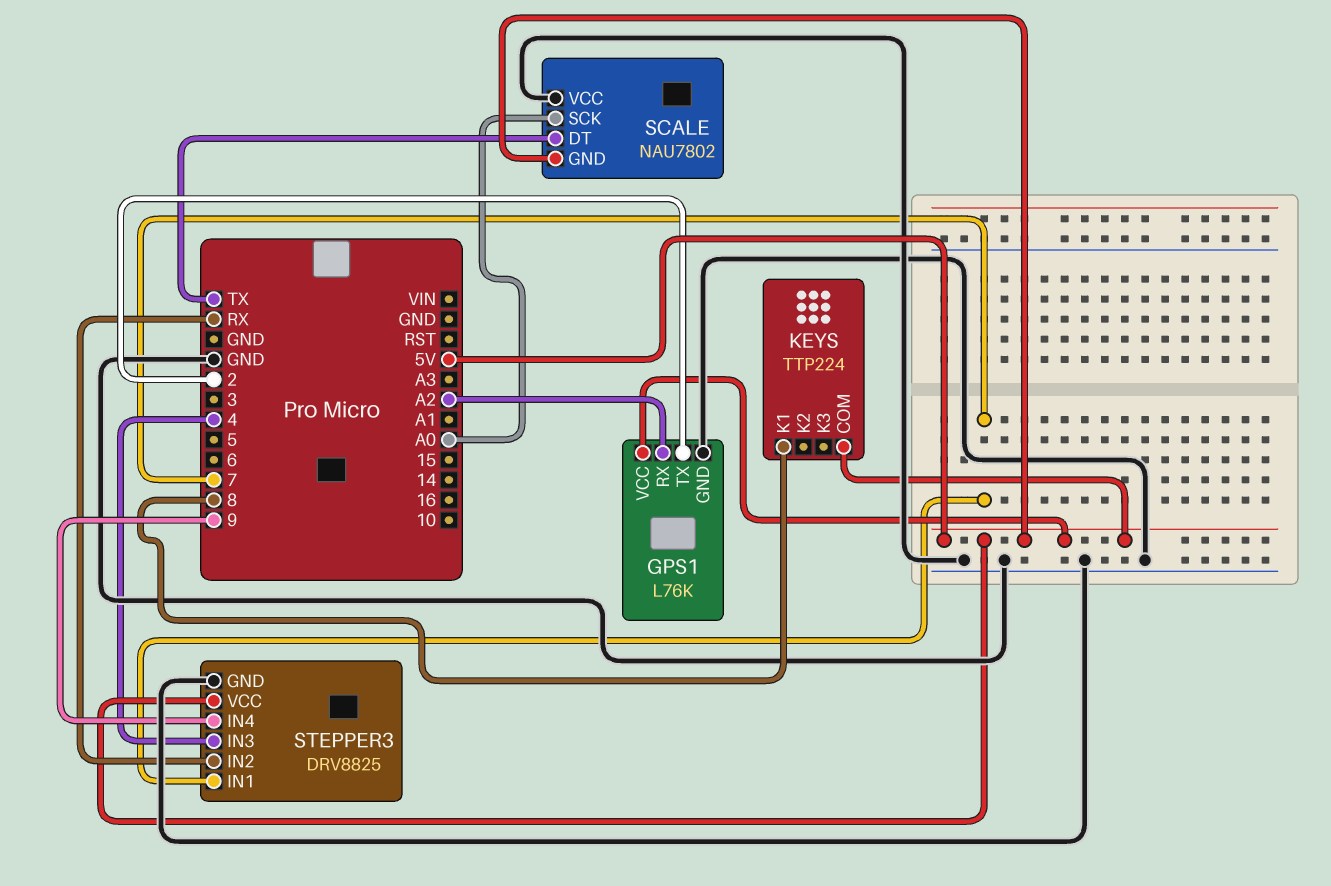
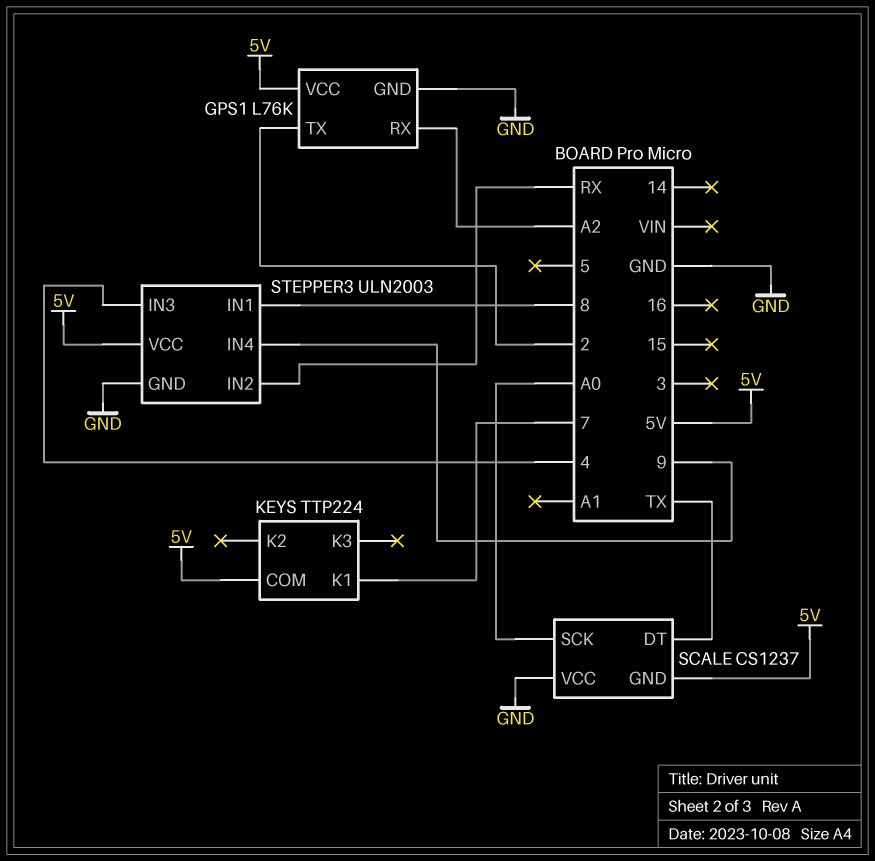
KEYS pin K1: 8 -> 7
SCALE: NAU7802 -> CS1237
STEPPER3: DRV8825 -> ULN2003
STEPPER3 pin IN1: 7 -> 8

